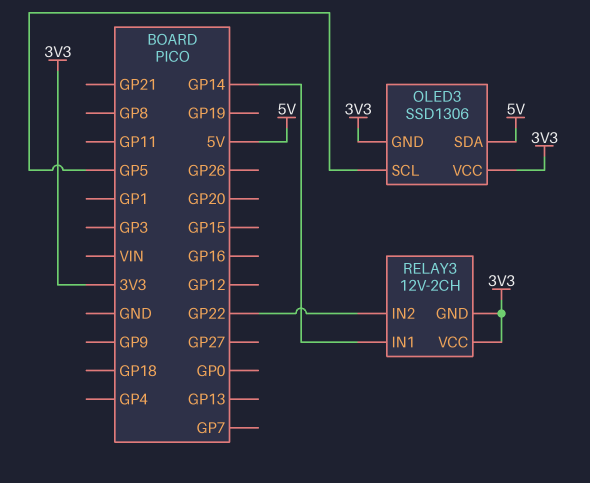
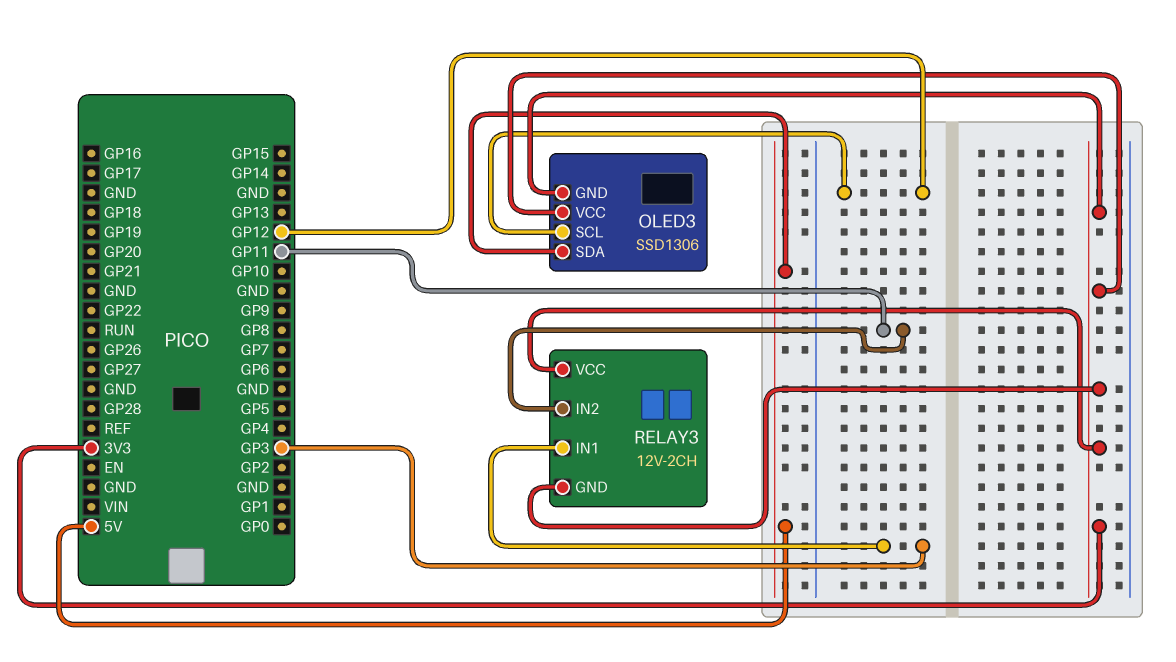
OLED3 pin SCL: GP5 -> GP12
RELAY3 pin IN1: GP14 -> GP3
RELAY3 pin IN2: GP22 -> GP11

